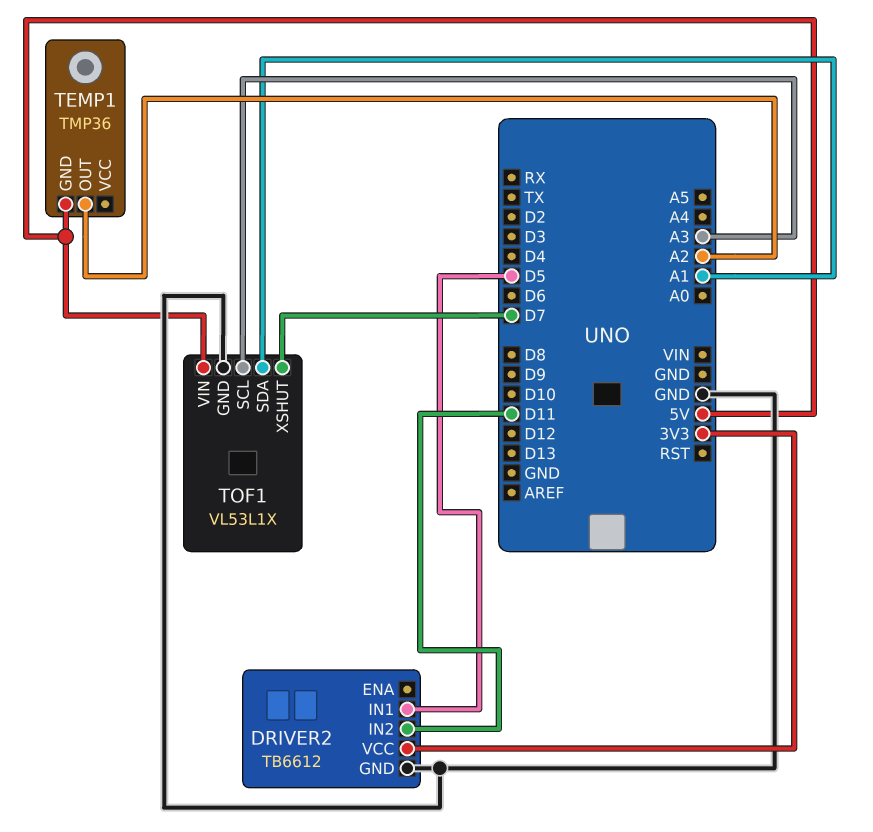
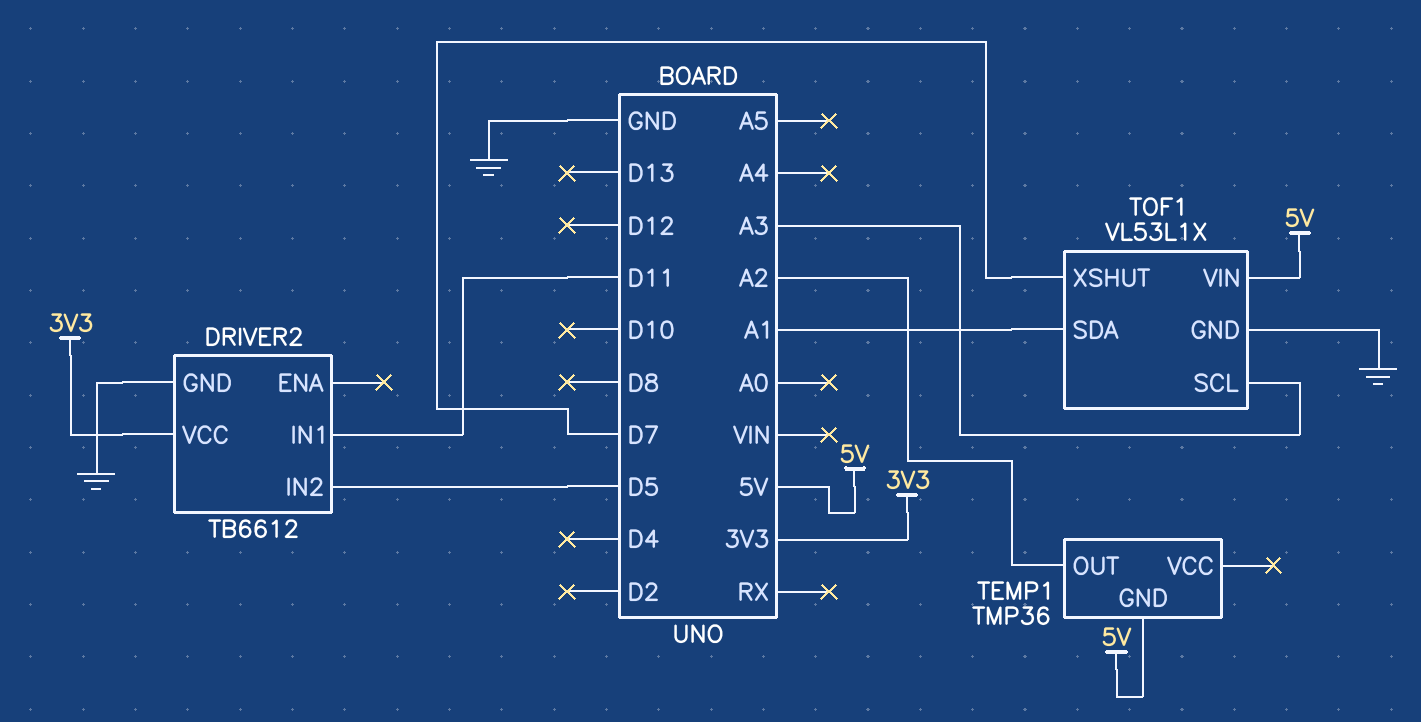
DRIVER2 pin IN1: D5 -> D11
DRIVER2 pin IN2: D11 -> D5

